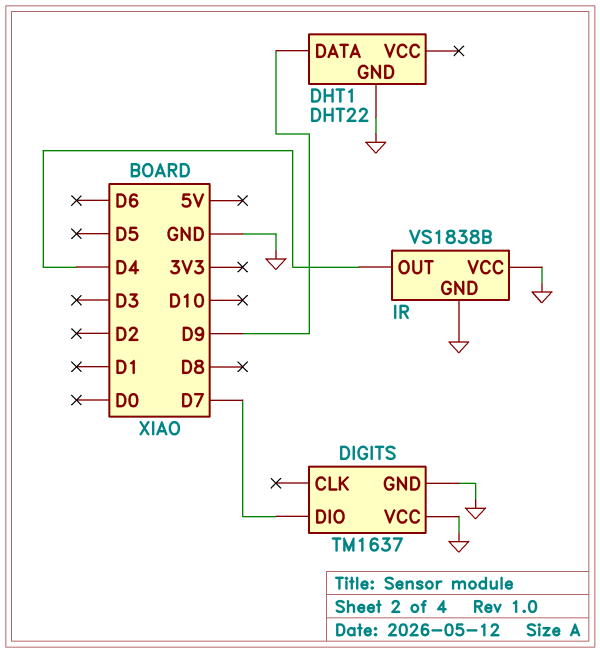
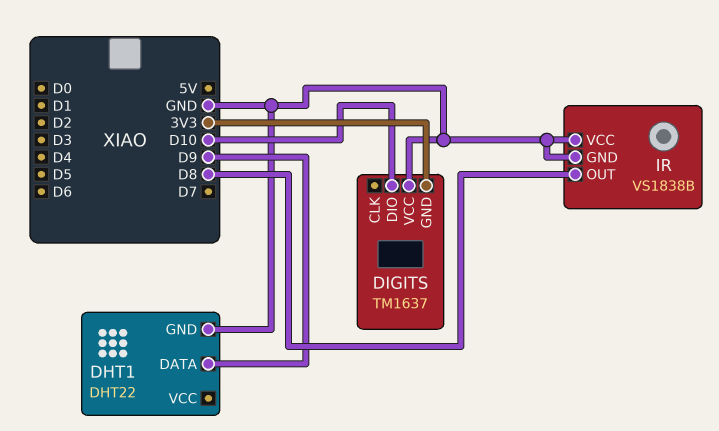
DIGITS pin DIO: D7 -> D10
DIGITS pin GND: GND -> 3V3
IR pin OUT: D4 -> D8

